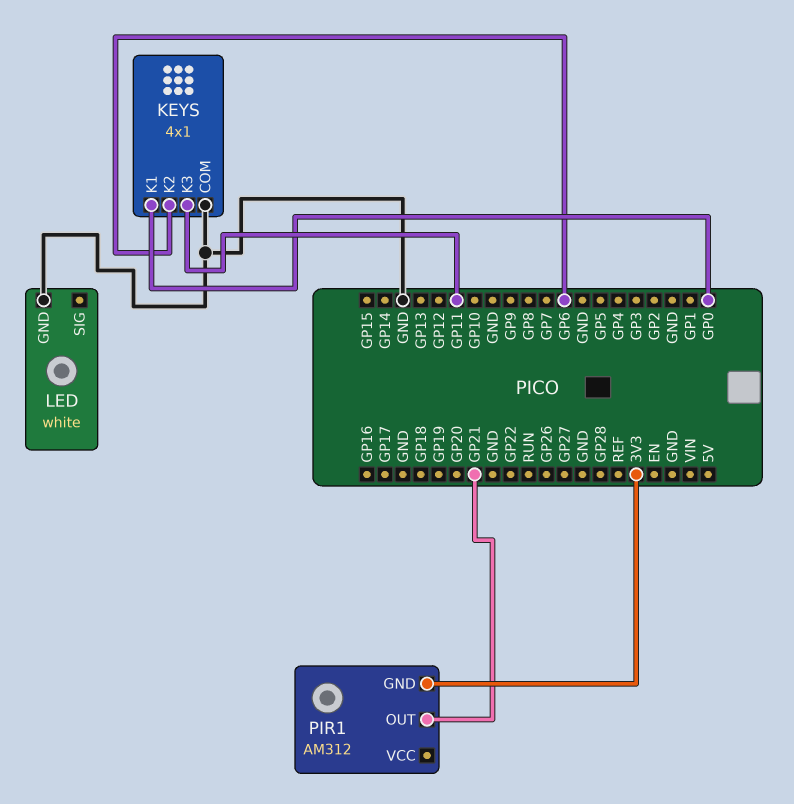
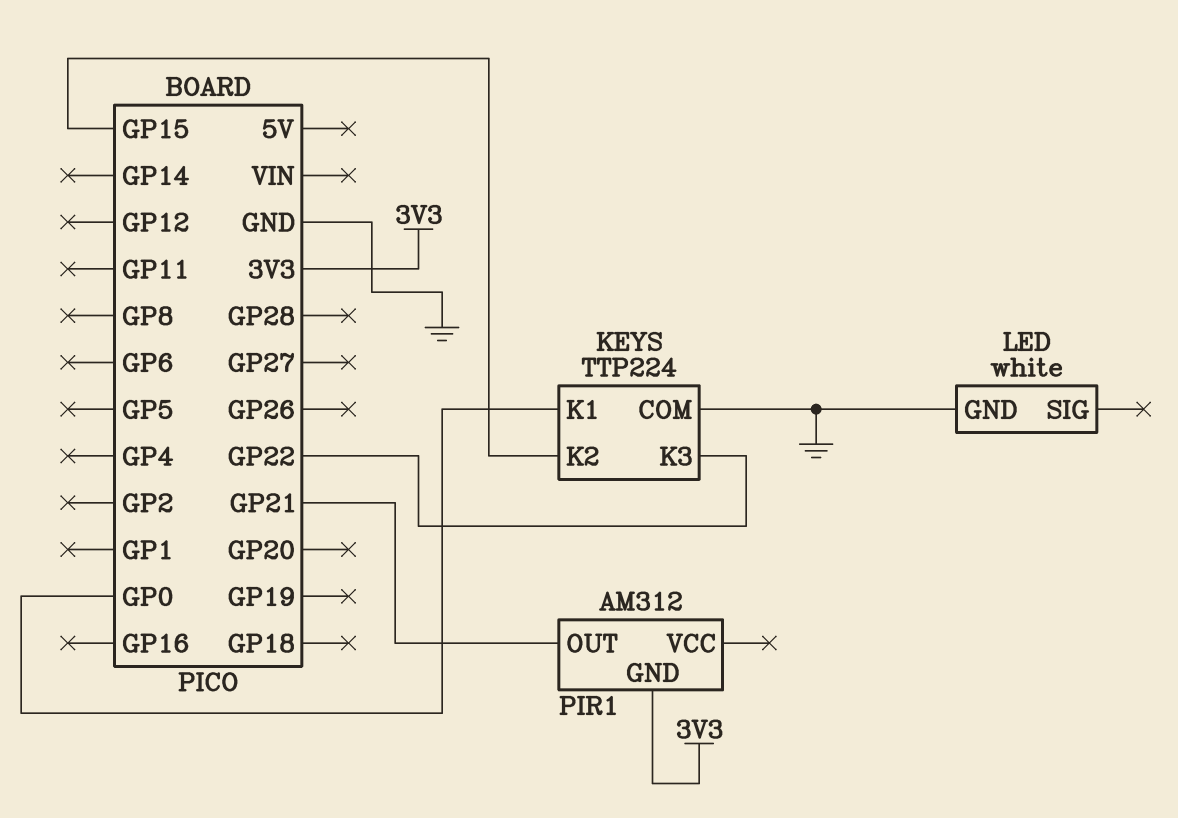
KEYS: 4x1 -> TTP224
KEYS pin K2: GP6 -> GP15
KEYS pin K3: GP11 -> GP22

